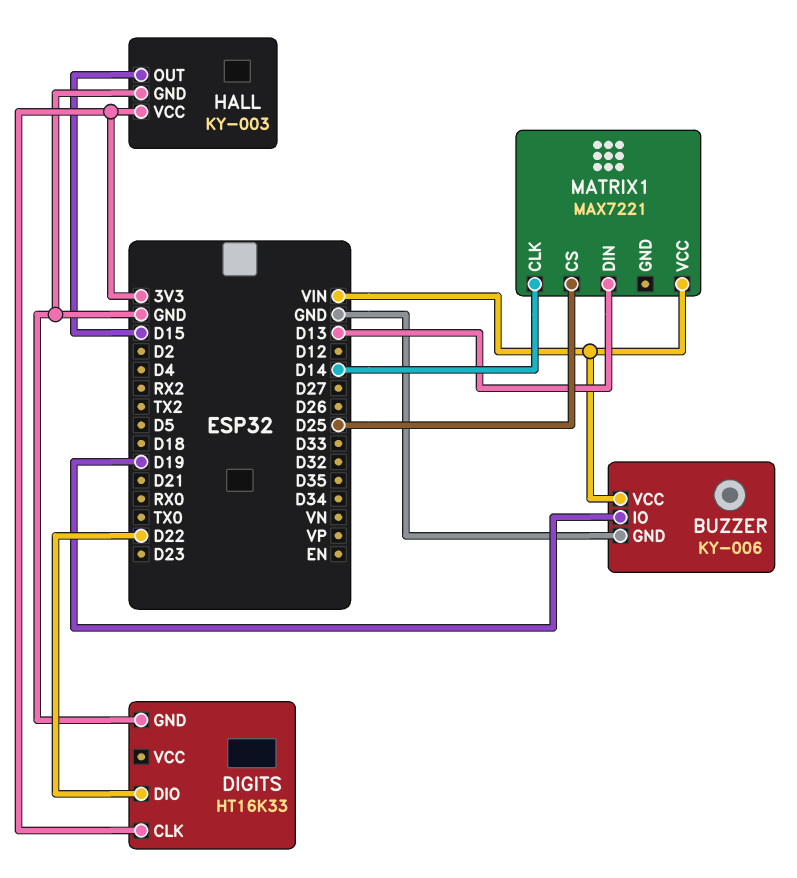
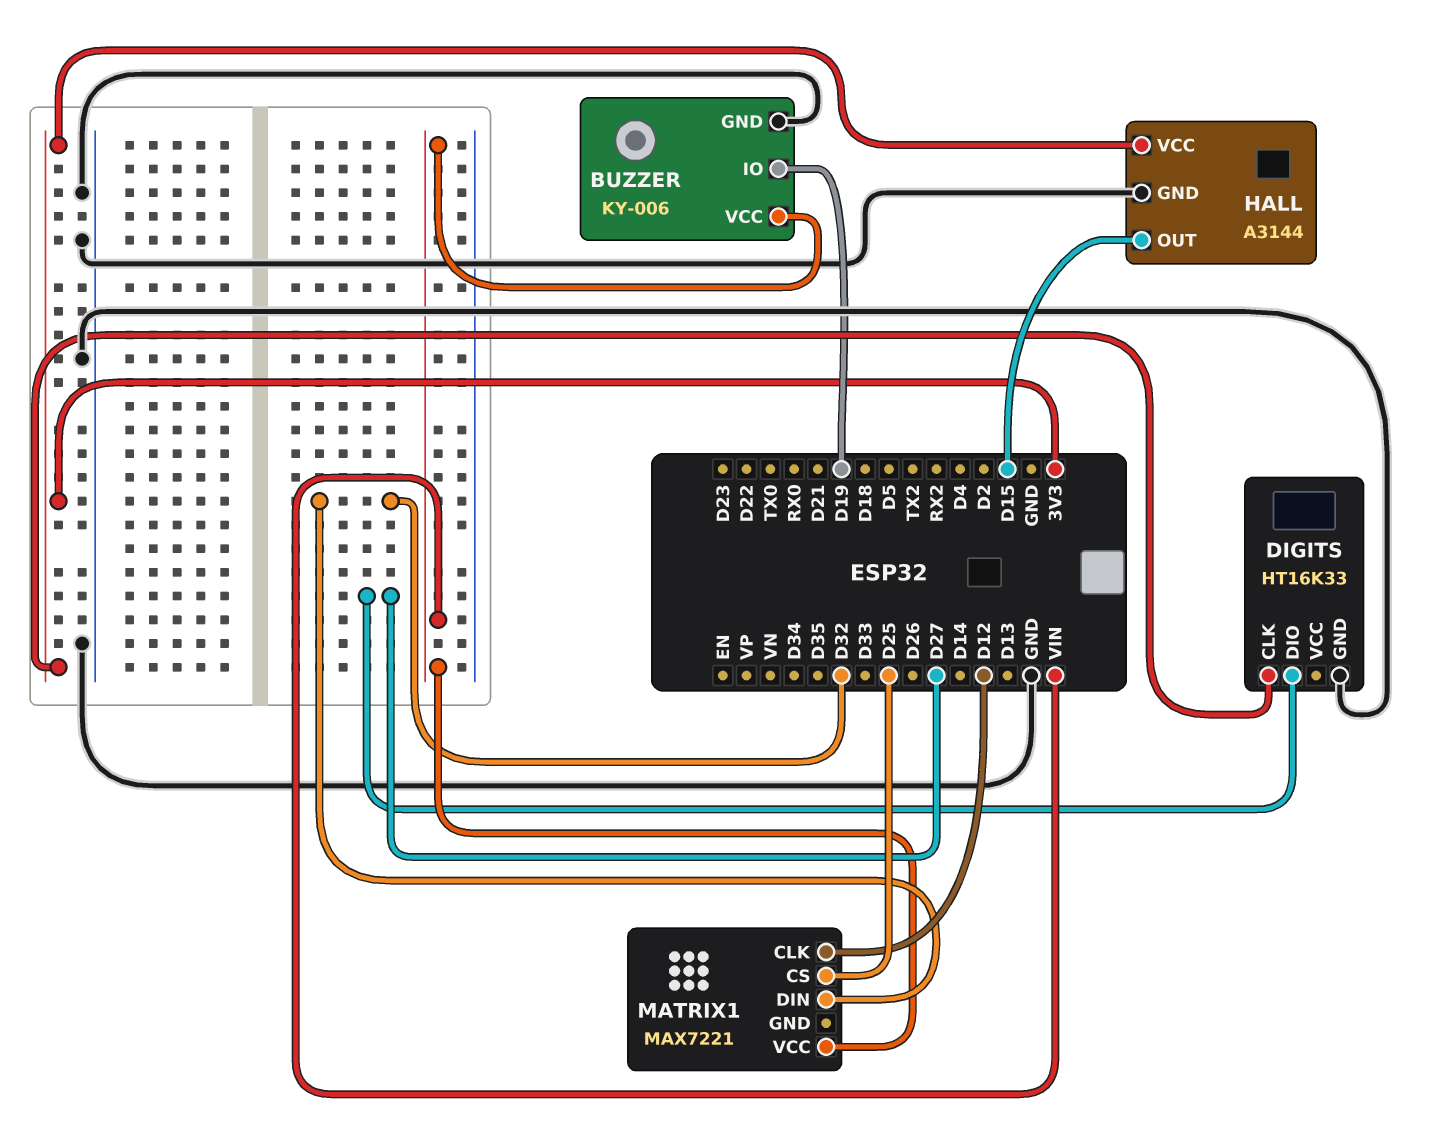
DIGITS pin DIO: D22 -> D27
HALL: KY-003 -> A3144
MATRIX1 pin CLK: D14 -> D12
MATRIX1 pin DIN: D13 -> D32

